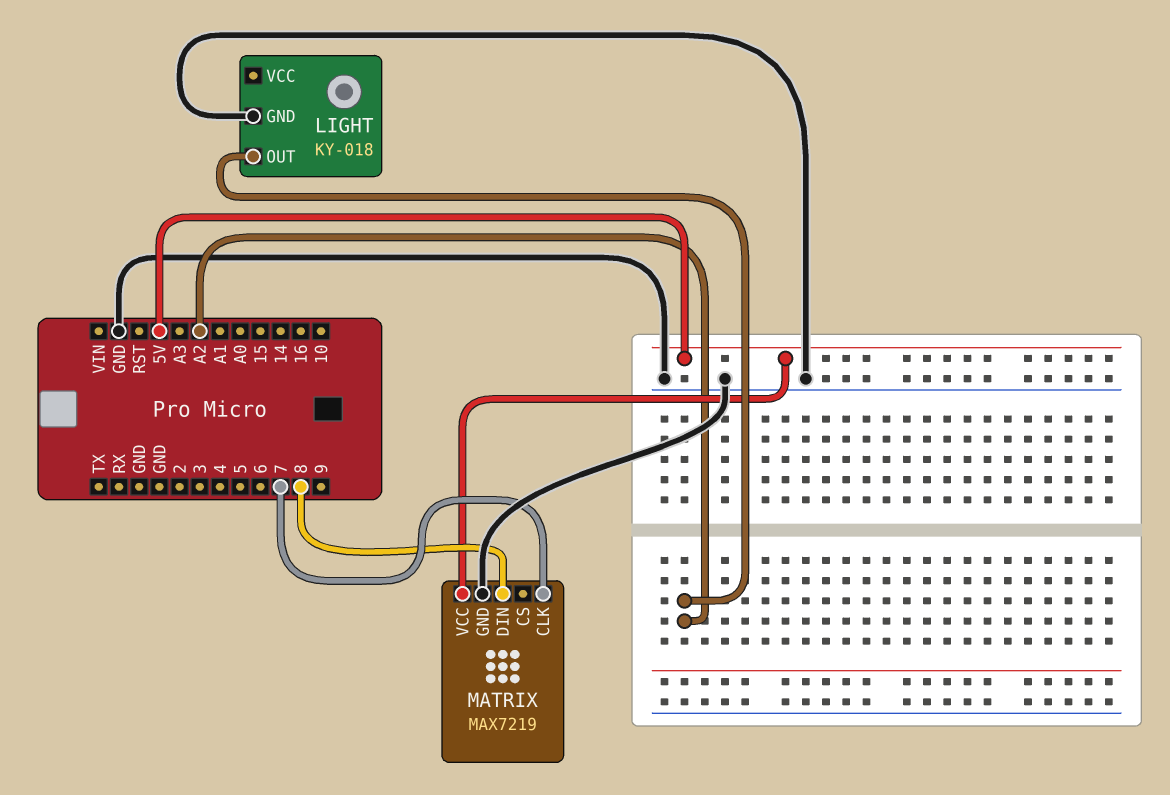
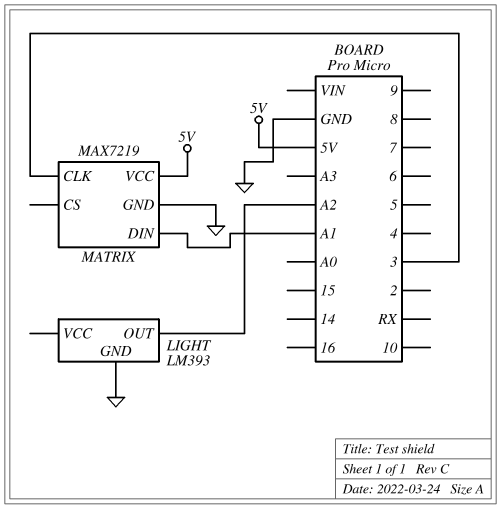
LIGHT: KY-018 -> LM393
MATRIX pin CLK: 7 -> 3
MATRIX pin DIN: 8 -> A1

